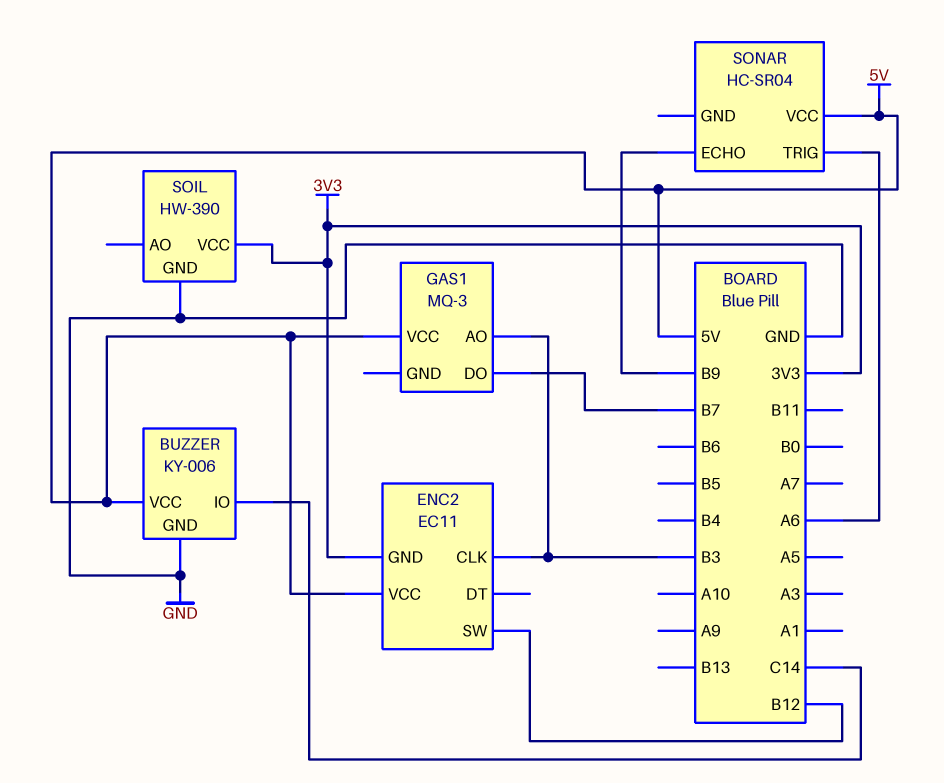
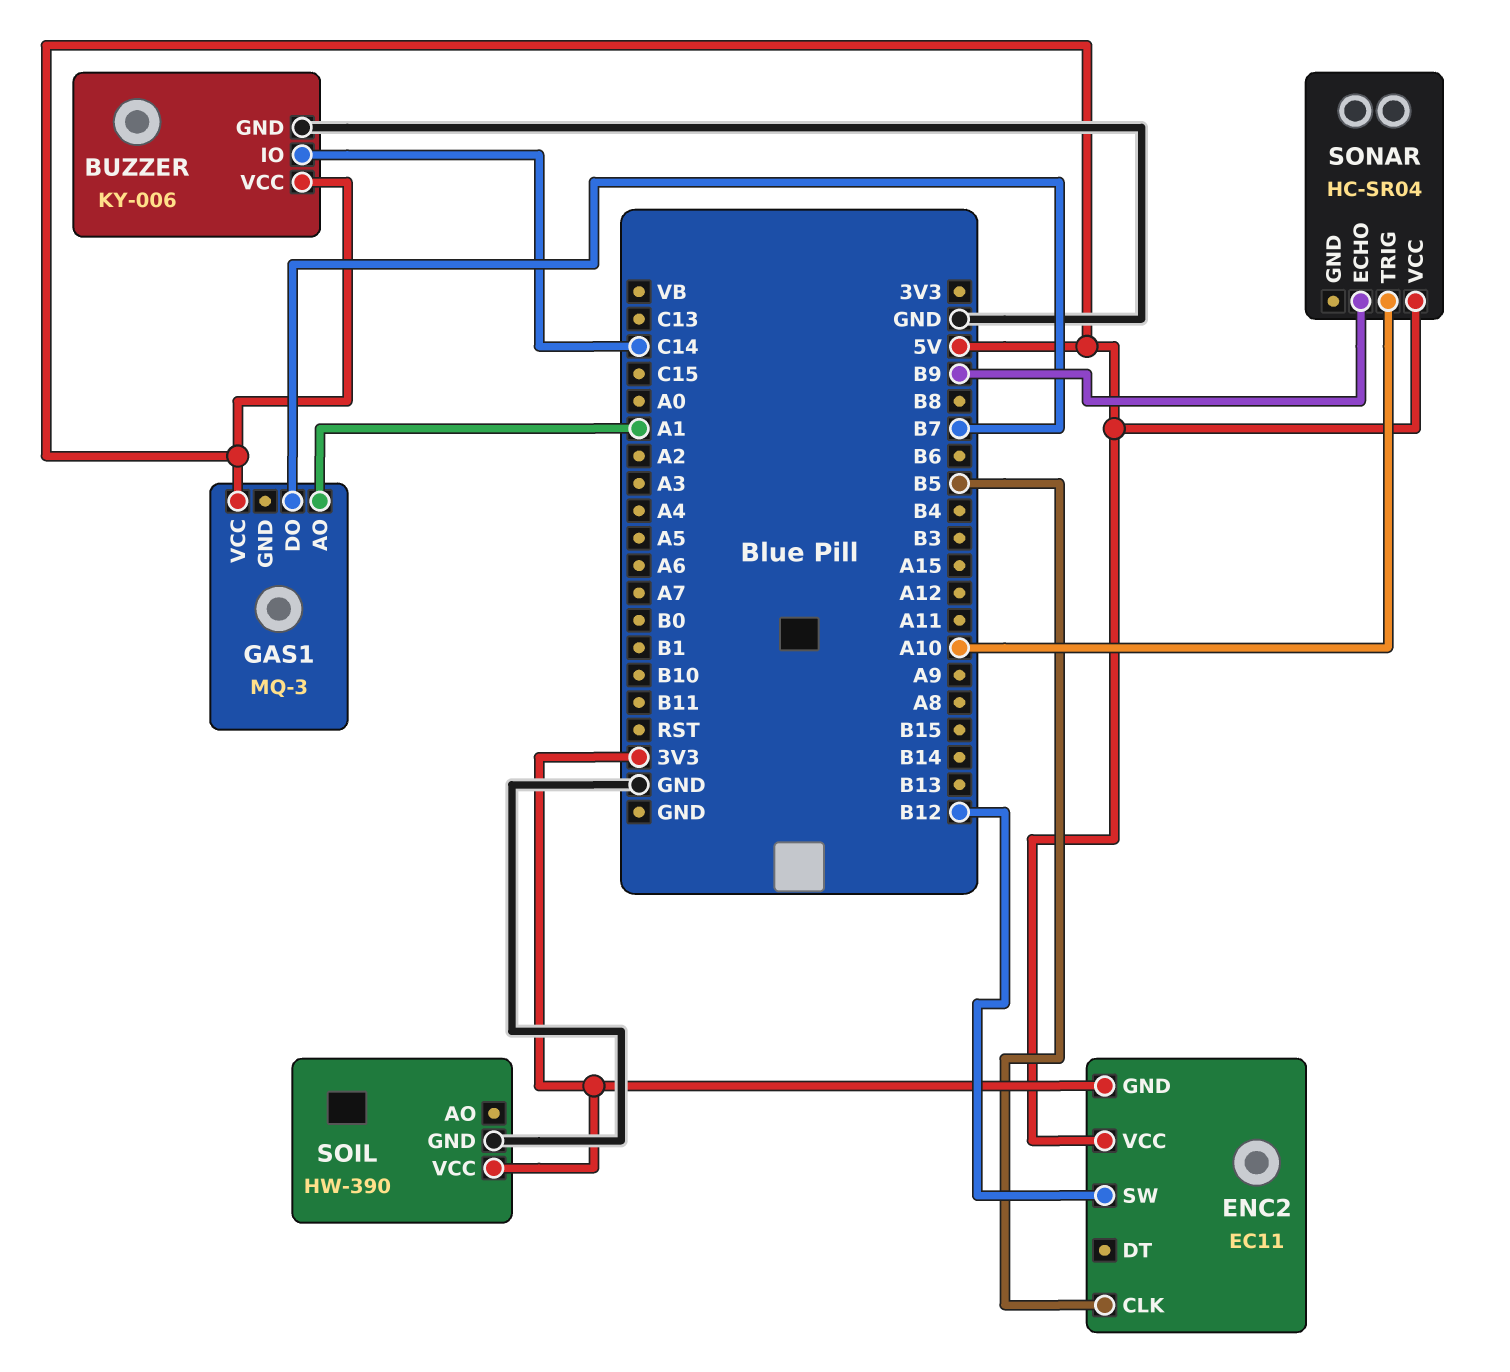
ENC2 pin CLK: B3 -> B5
GAS1 pin AO: B3 -> A1
SONAR pin TRIG: A6 -> A10

